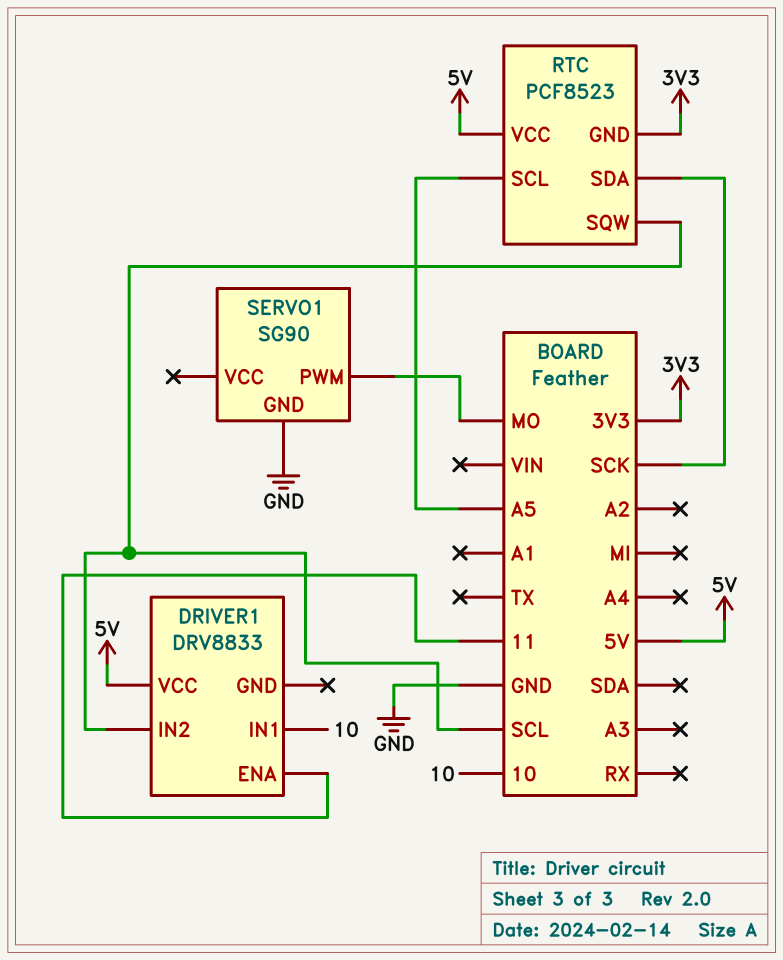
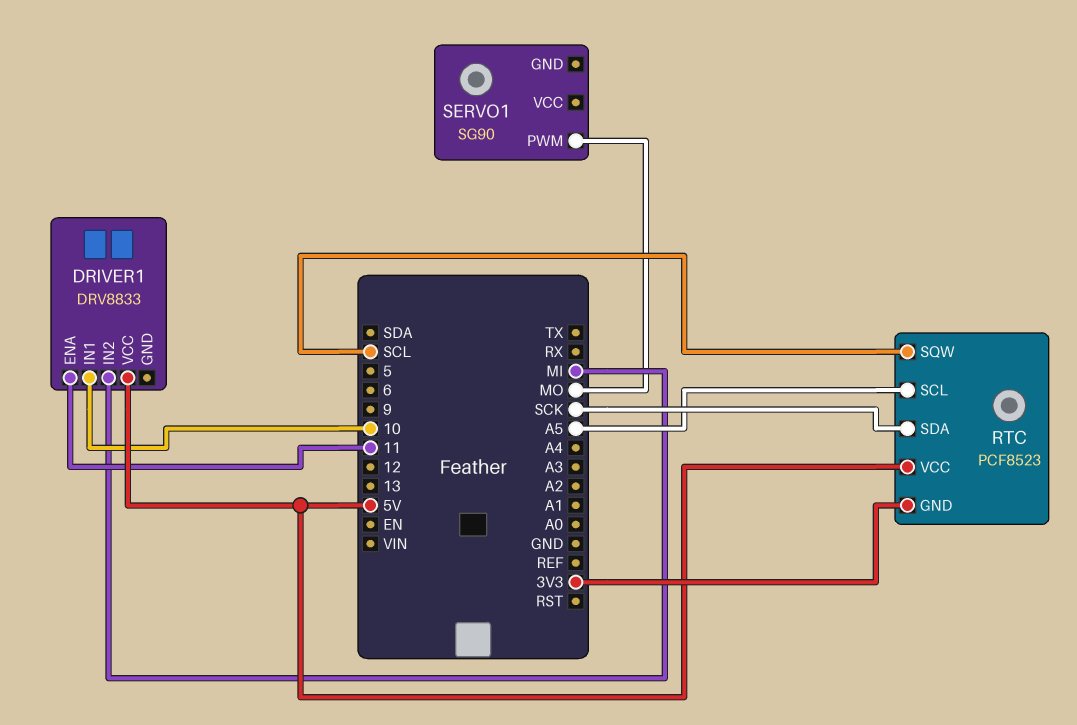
DRIVER1 pin IN2: SCL -> MI
SERVO1 pin GND: GND -> none

